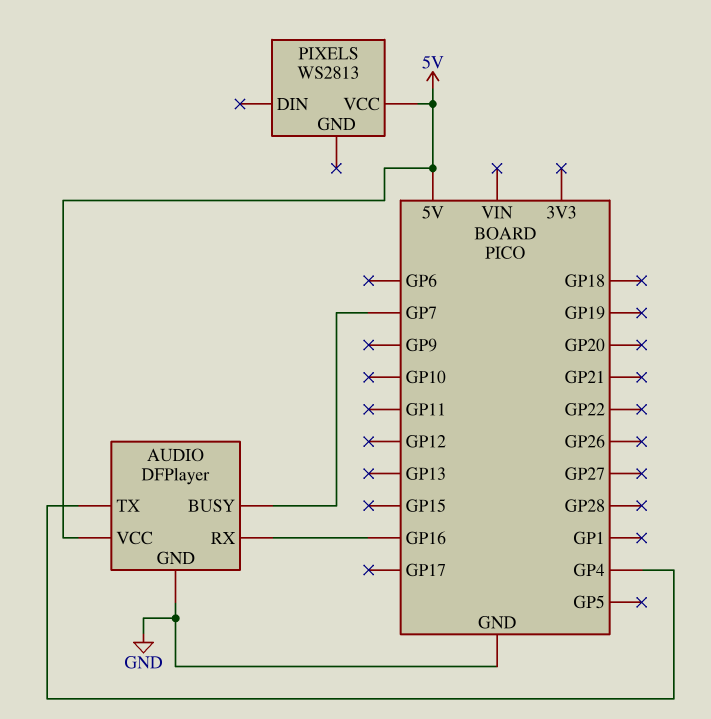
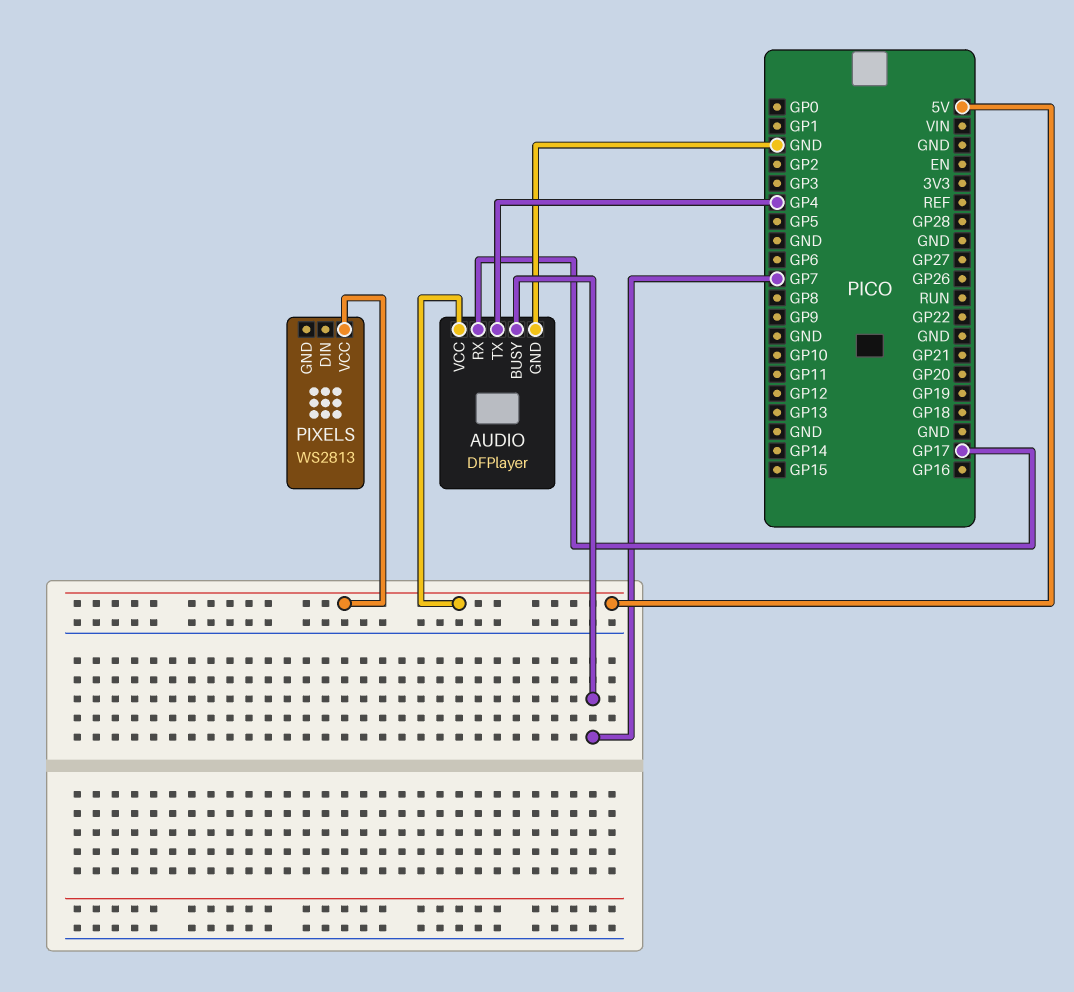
AUDIO pin RX: GP16 -> GP17

